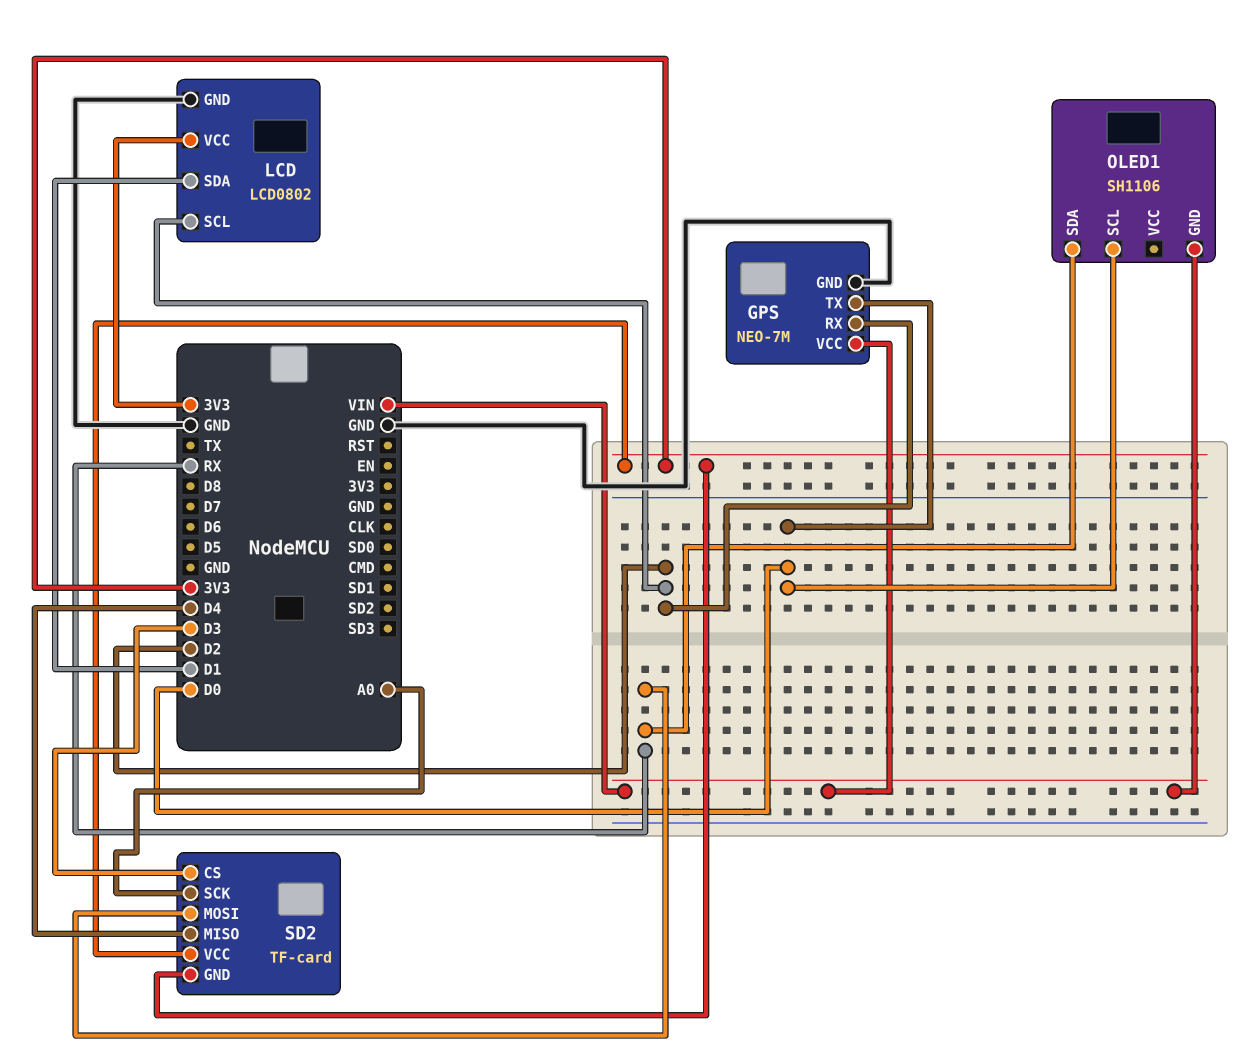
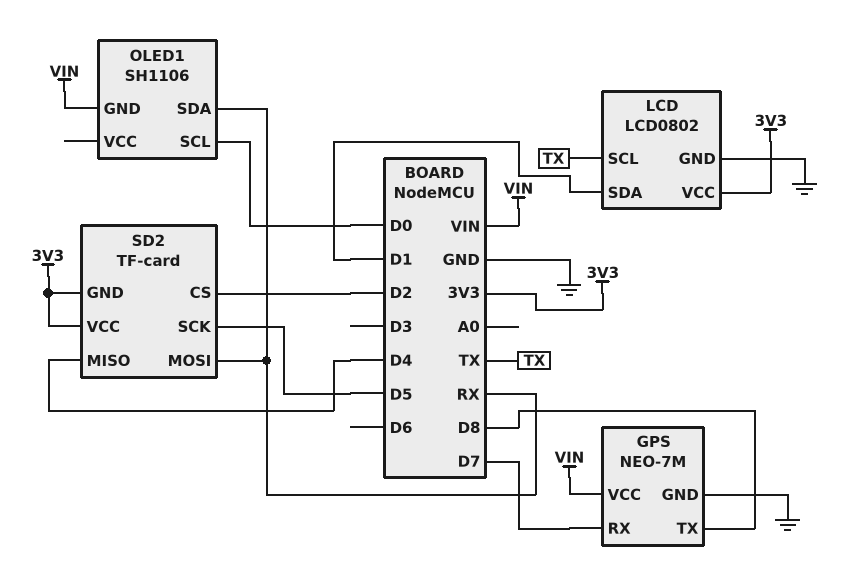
GPS pin RX: D2 -> D7
GPS pin TX: D0 -> D8
LCD pin SCL: D2 -> TX
SD2 pin CS: D3 -> D2
SD2 pin SCK: A0 -> D5

